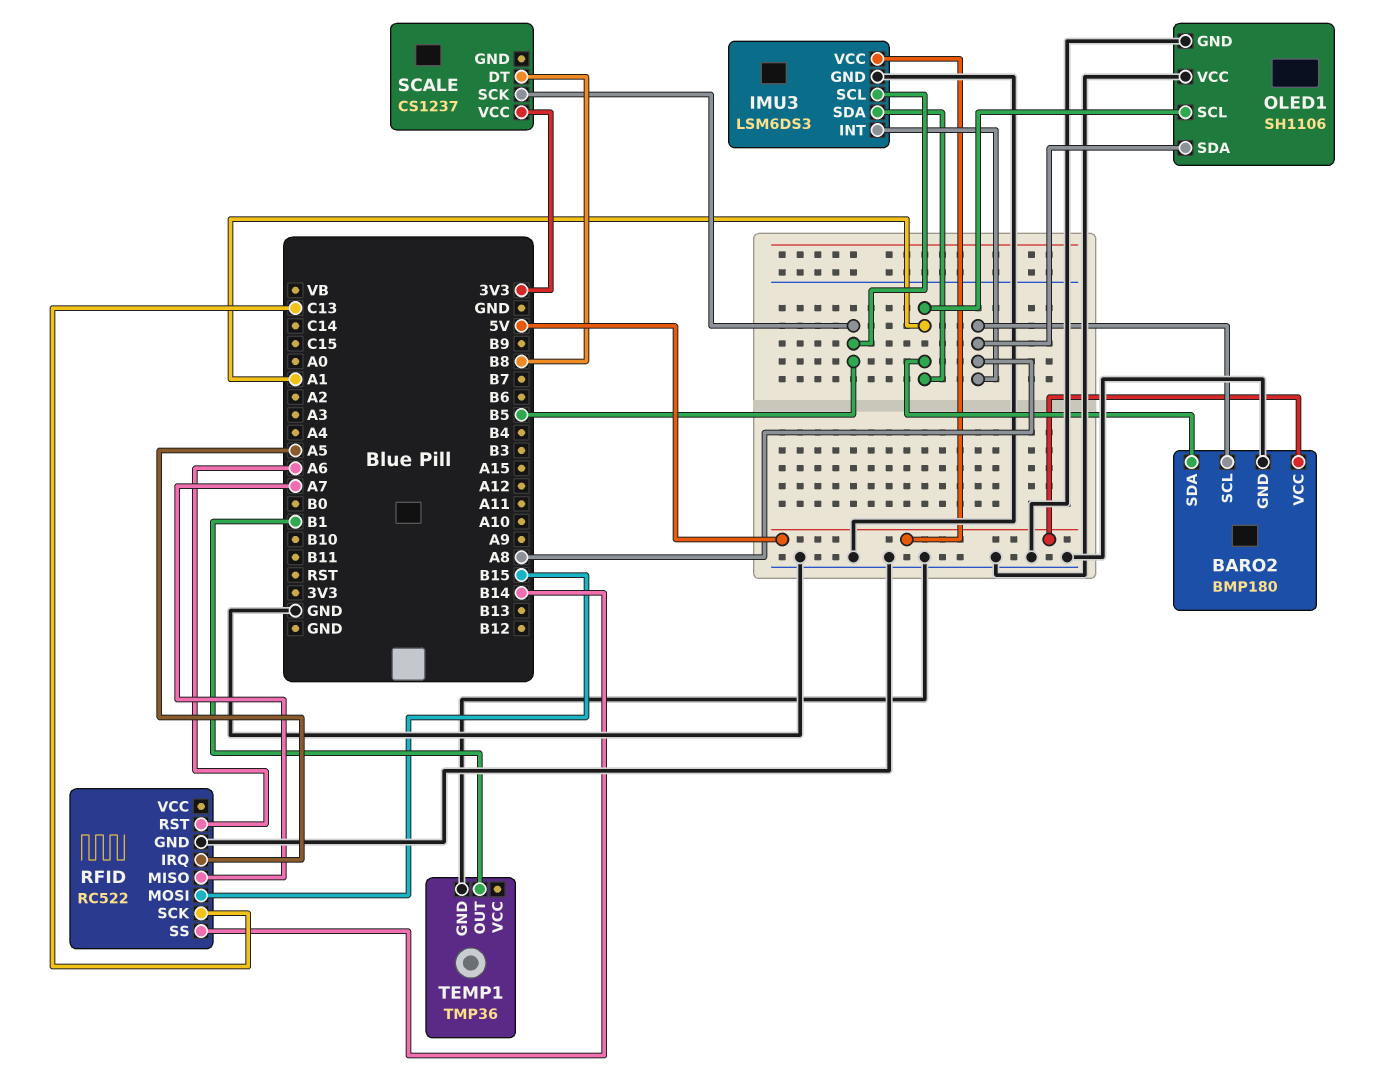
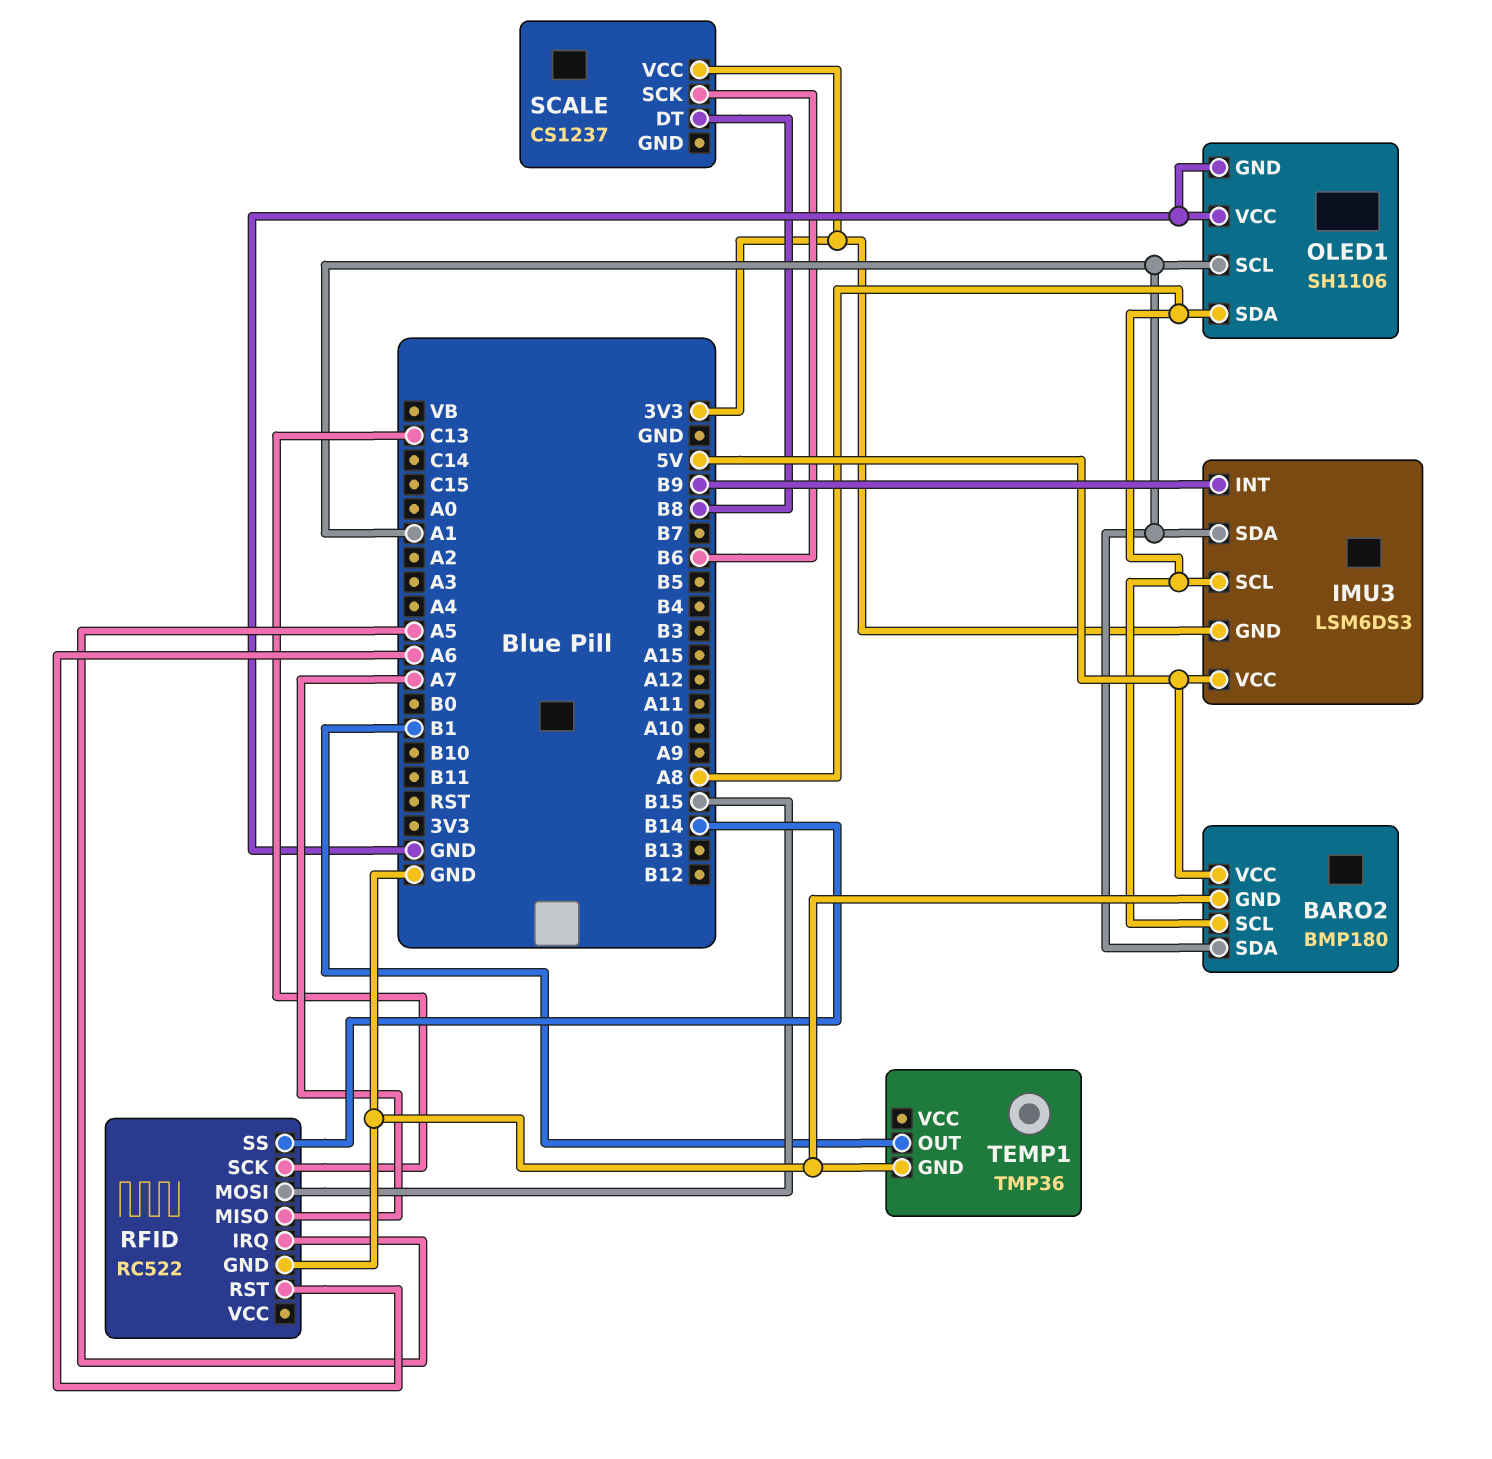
IMU3 pin GND: GND -> 3V3
IMU3 pin INT: A8 -> B9
IMU3 pin SCL: B5 -> A8
SCALE pin SCK: B5 -> B6

